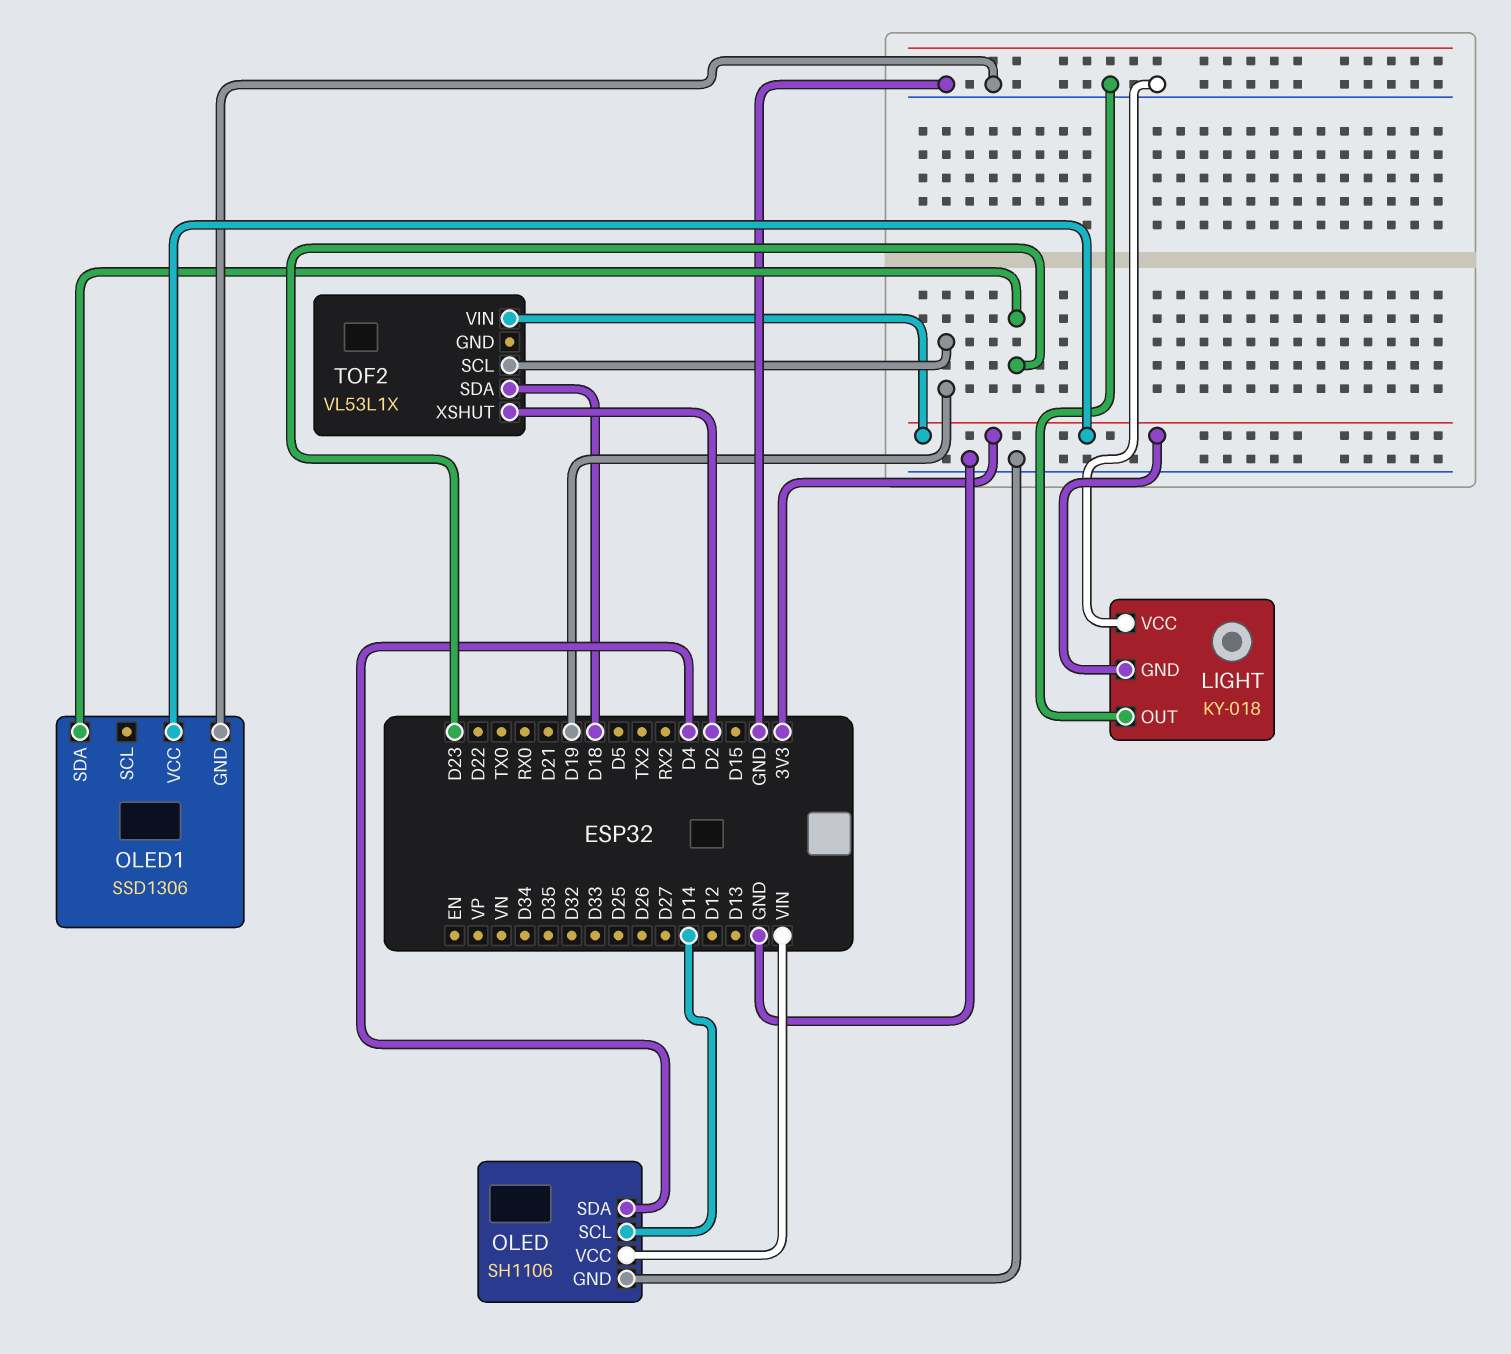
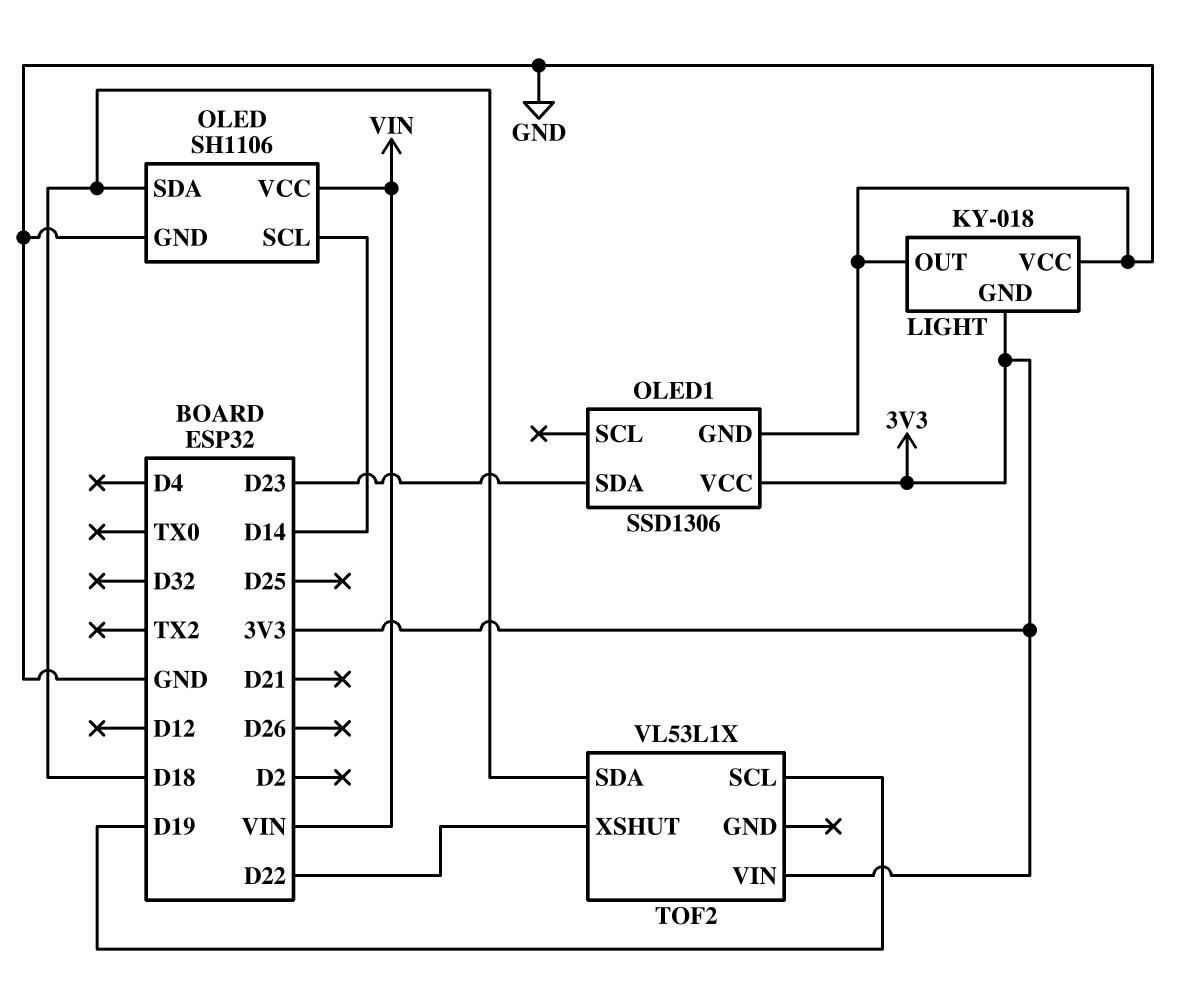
OLED pin SDA: D4 -> D18
TOF2 pin XSHUT: D2 -> D22

